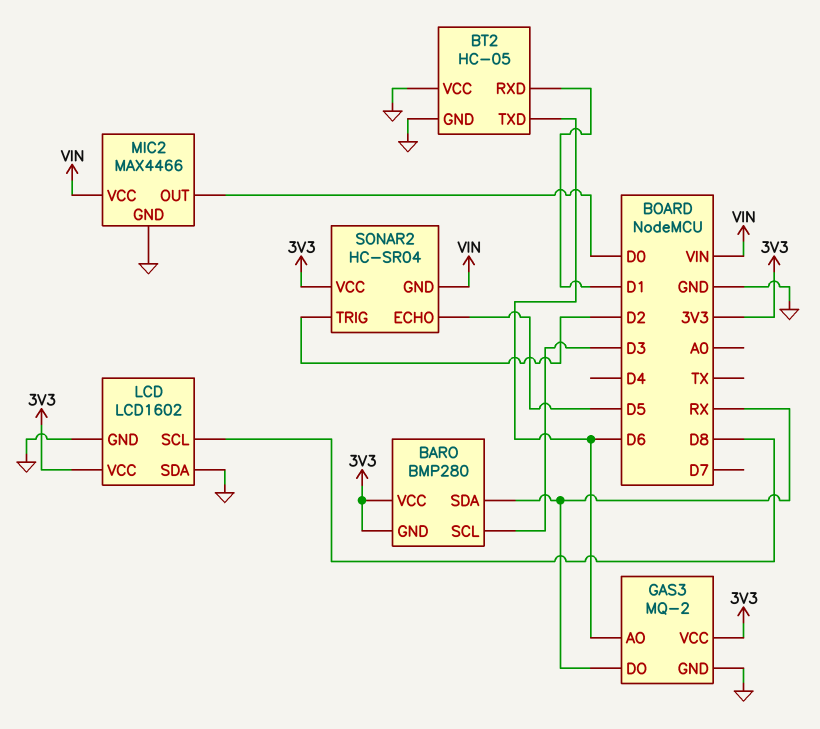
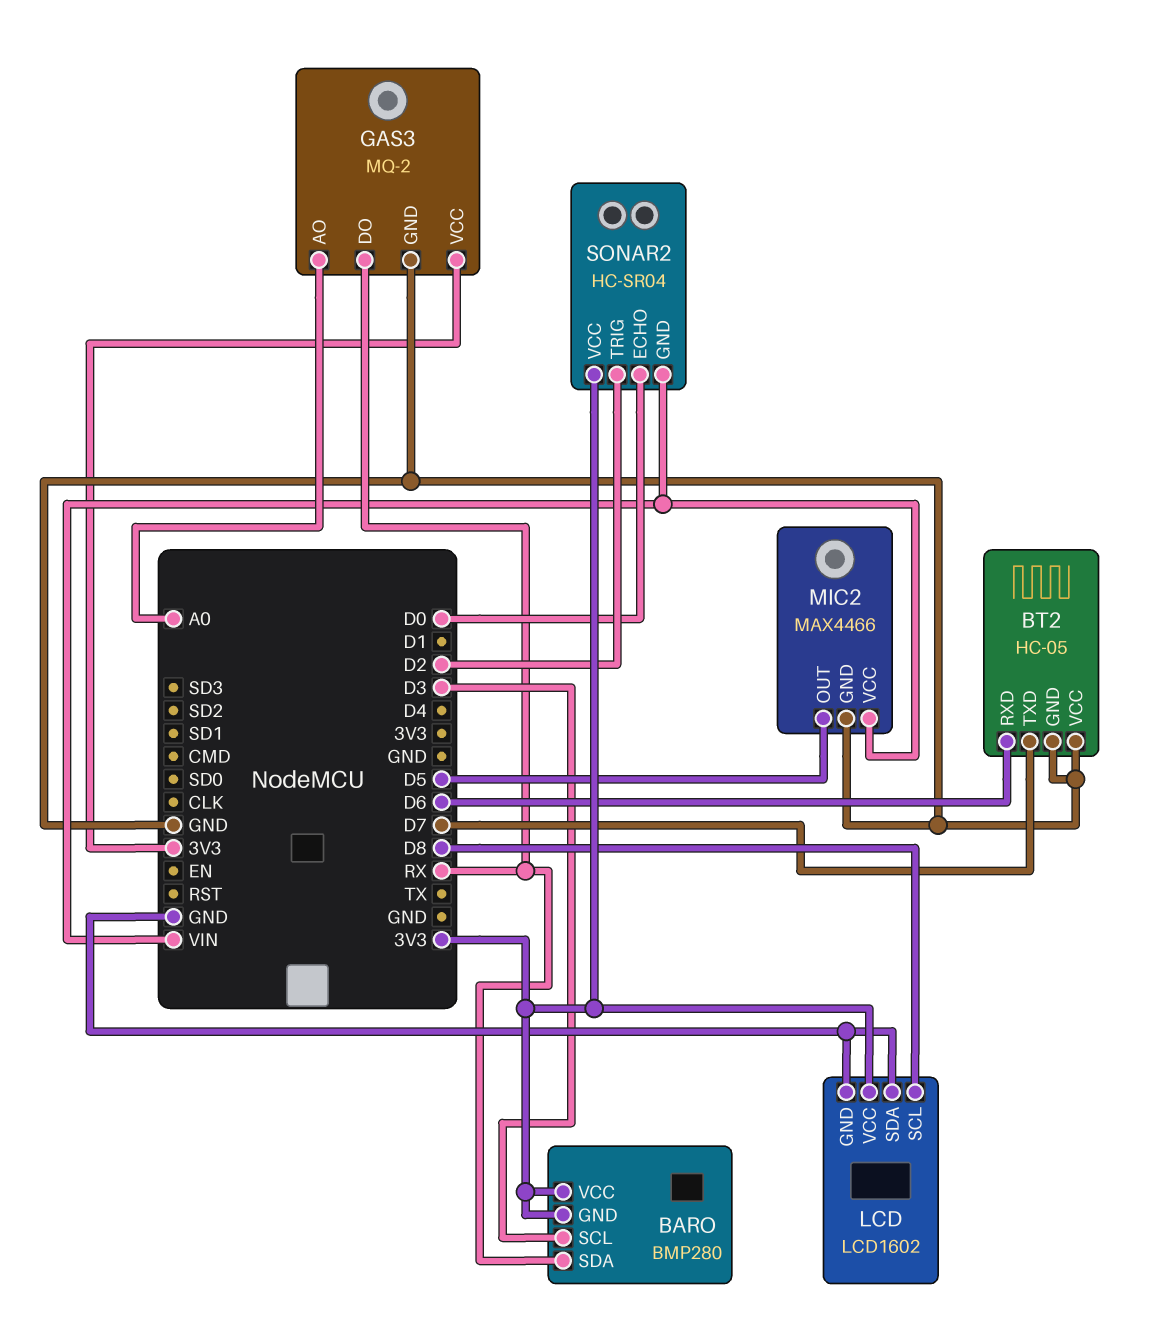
BT2 pin RXD: D1 -> D6
BT2 pin TXD: D6 -> D7
GAS3 pin AO: D6 -> A0
MIC2 pin OUT: D0 -> D5
SONAR2 pin ECHO: D5 -> D0

